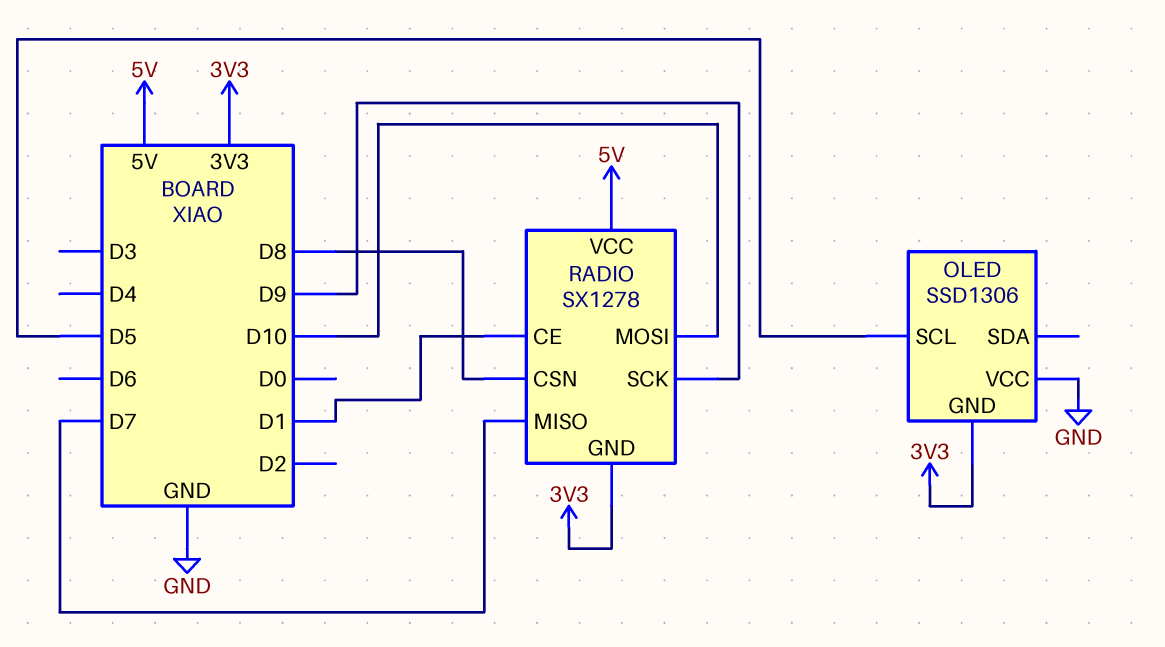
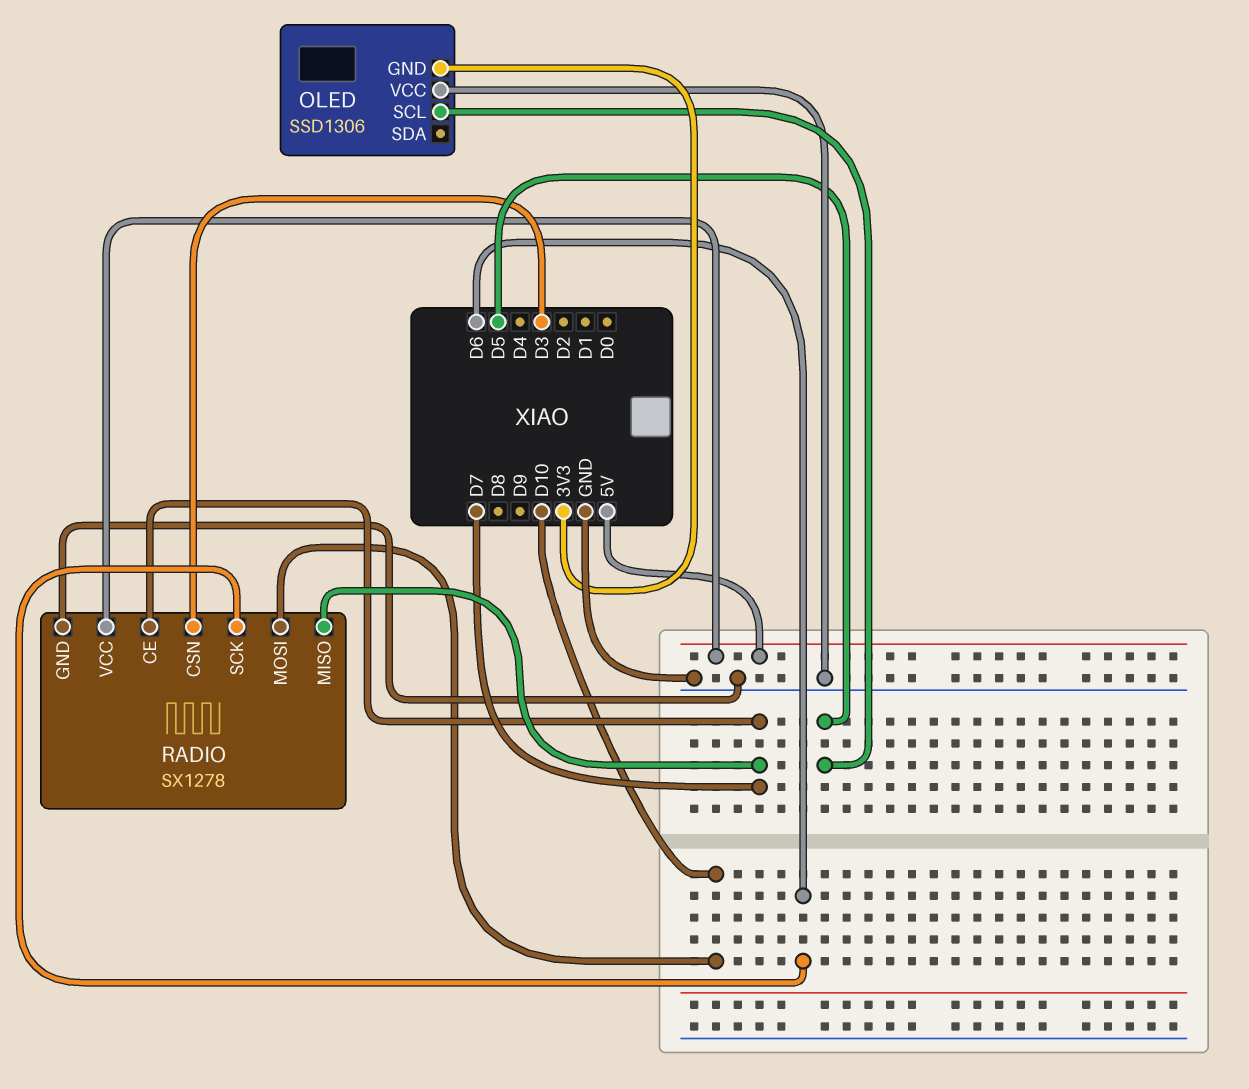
RADIO pin CE: D1 -> D7
RADIO pin CSN: D8 -> D3
RADIO pin GND: 3V3 -> GND
RADIO pin SCK: D9 -> D6

